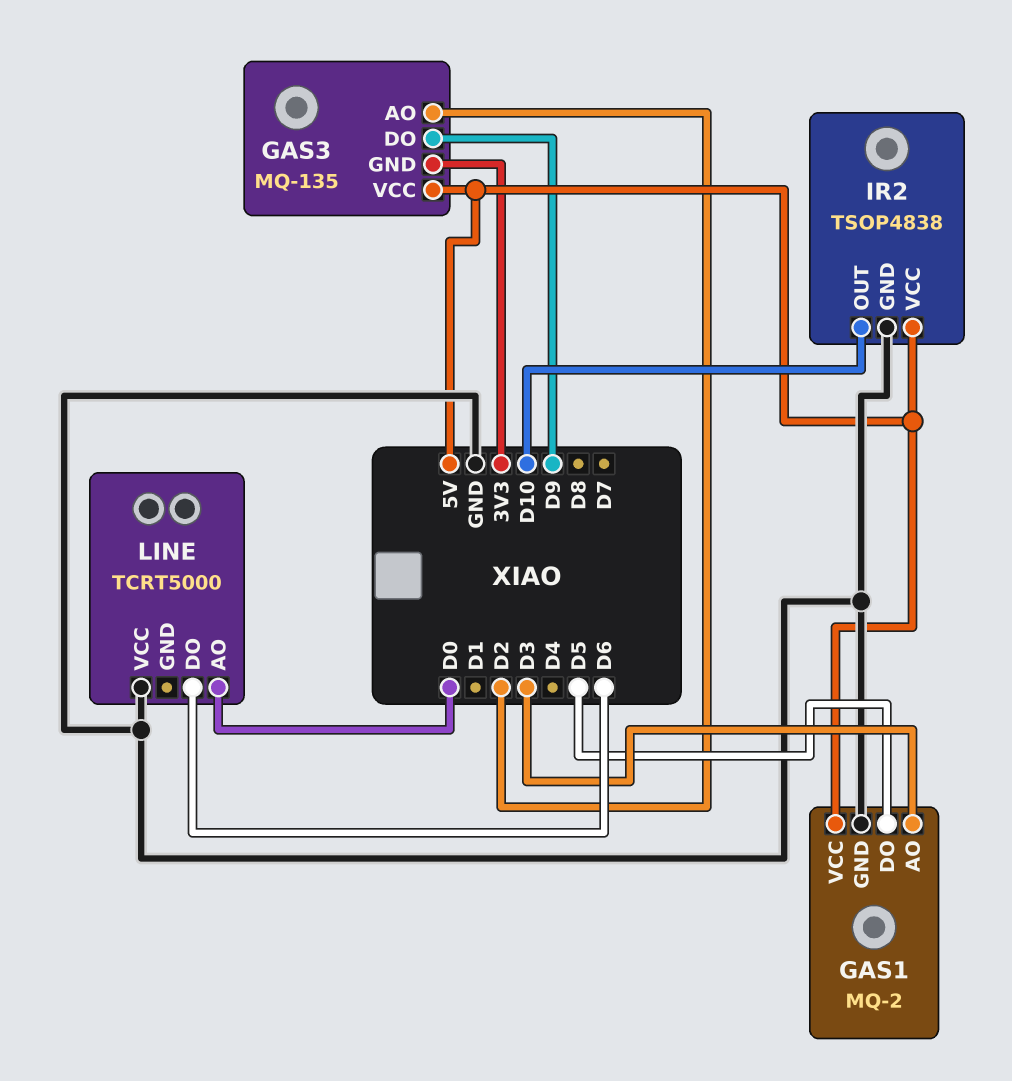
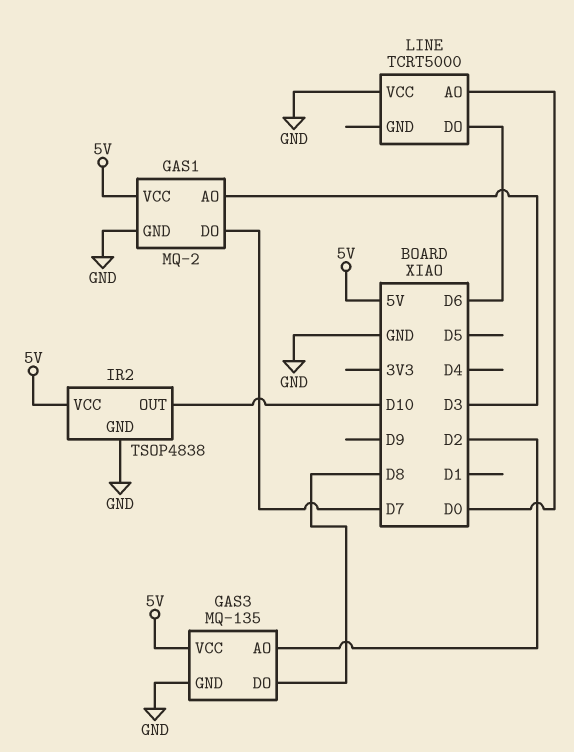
GAS1 pin DO: D5 -> D7
GAS3 pin DO: D9 -> D8
GAS3 pin GND: 3V3 -> GND

